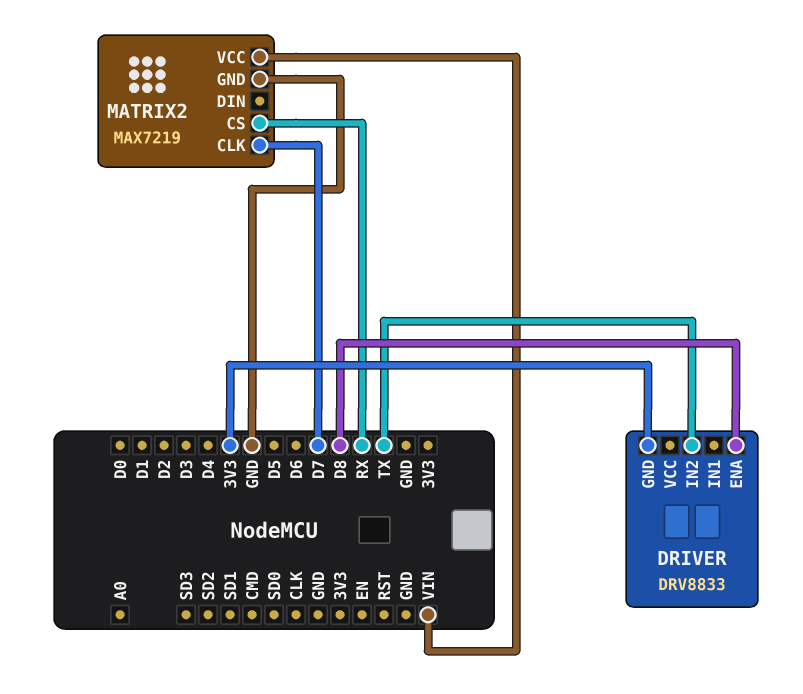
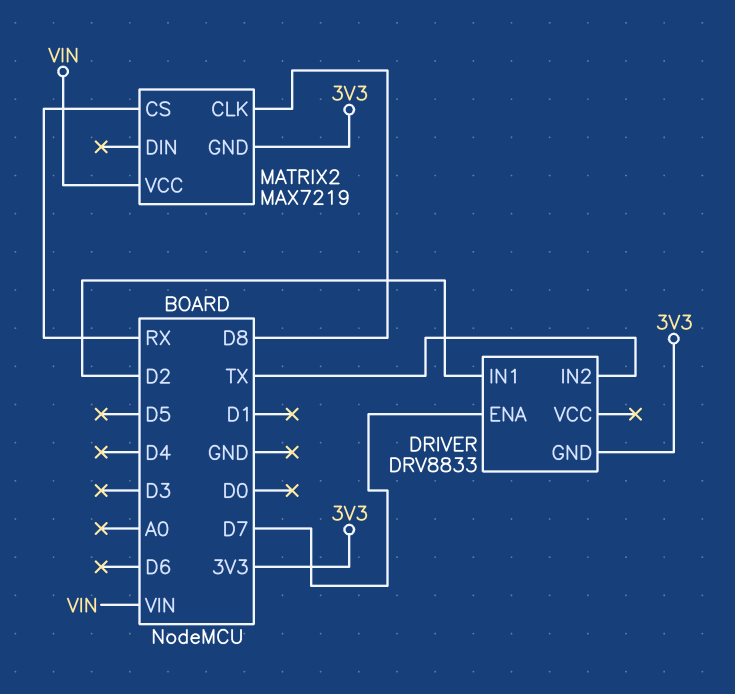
DRIVER pin ENA: D8 -> D7
DRIVER pin IN1: none -> D2
MATRIX2 pin CLK: D7 -> D8
MATRIX2 pin GND: GND -> 3V3

